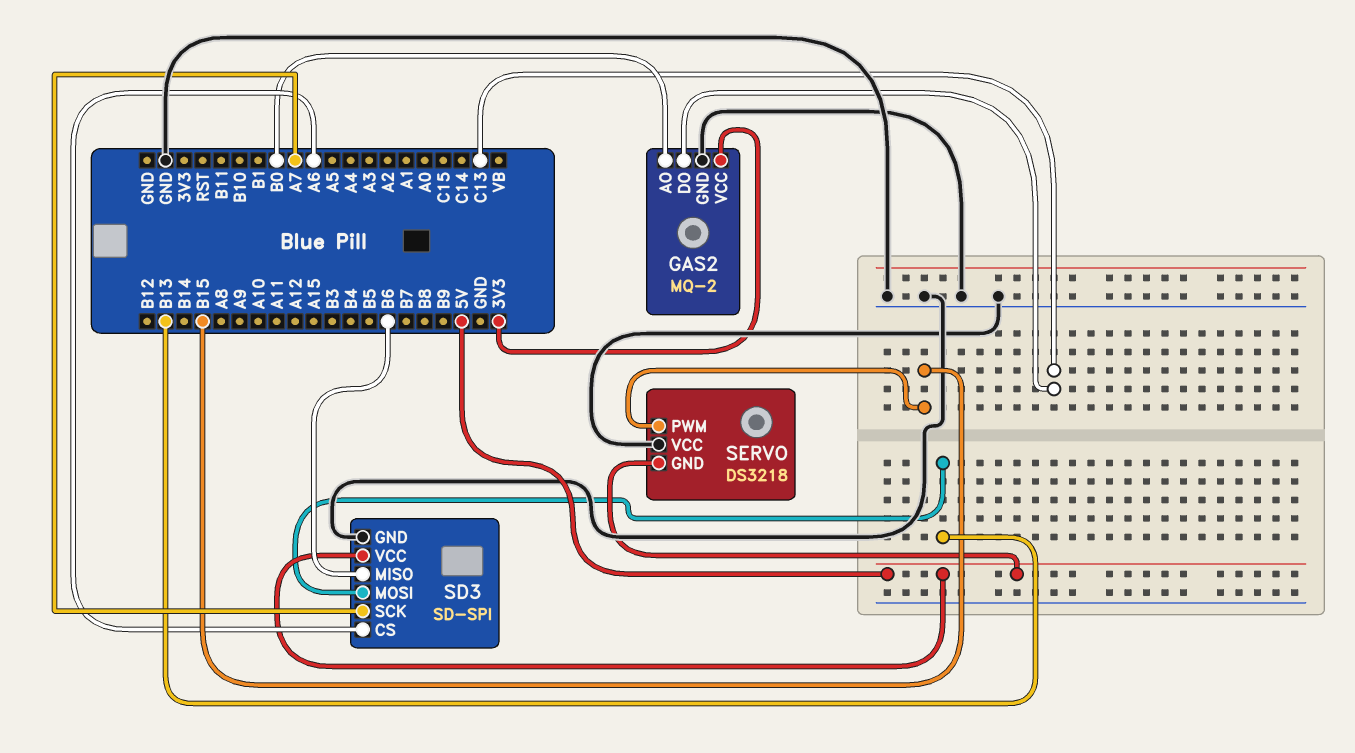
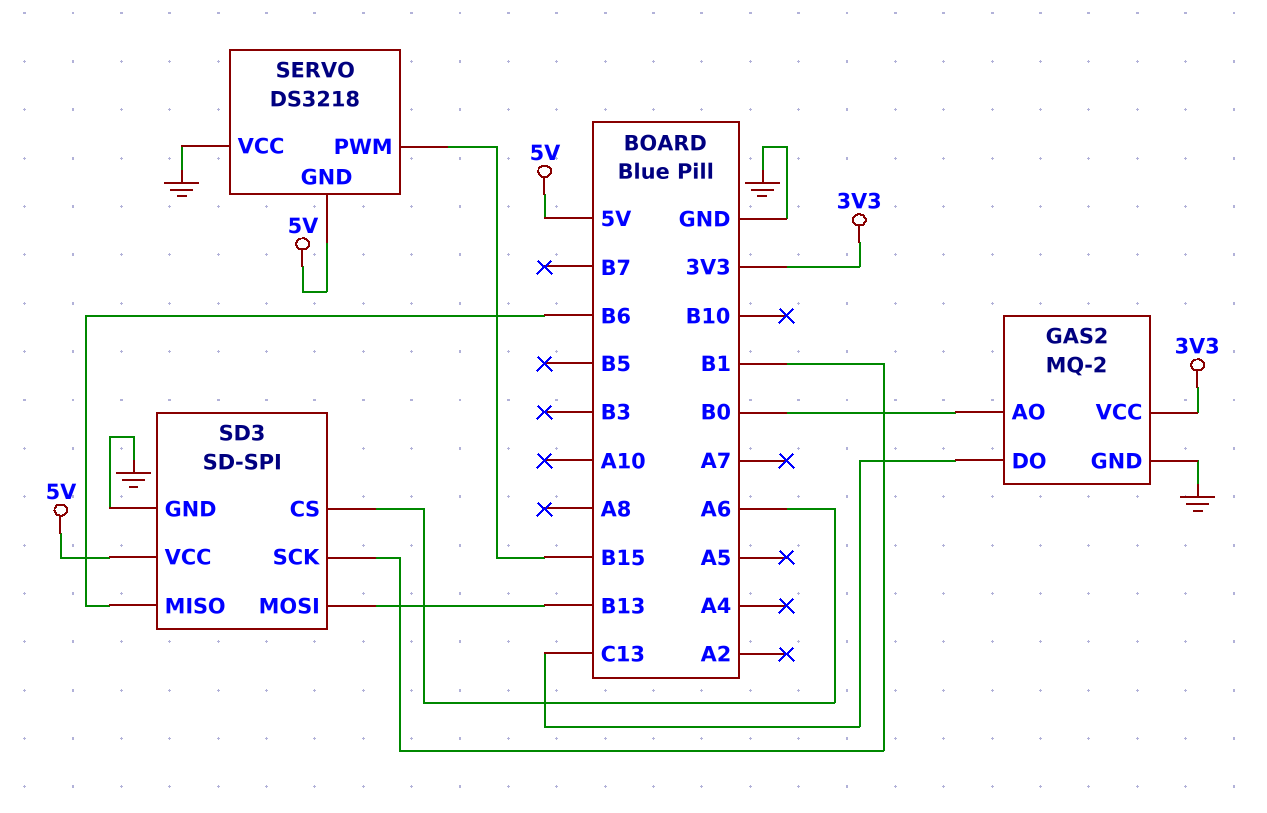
SD3 pin SCK: A7 -> B1

